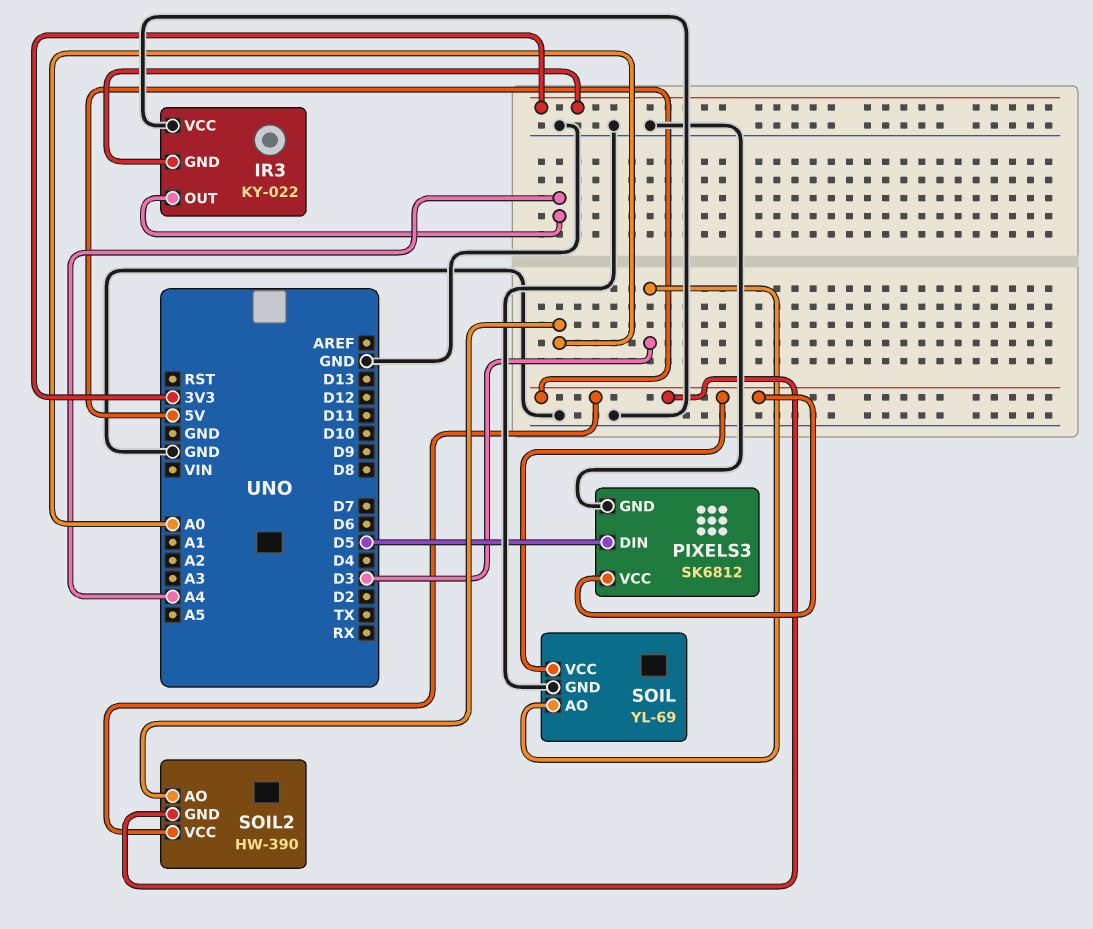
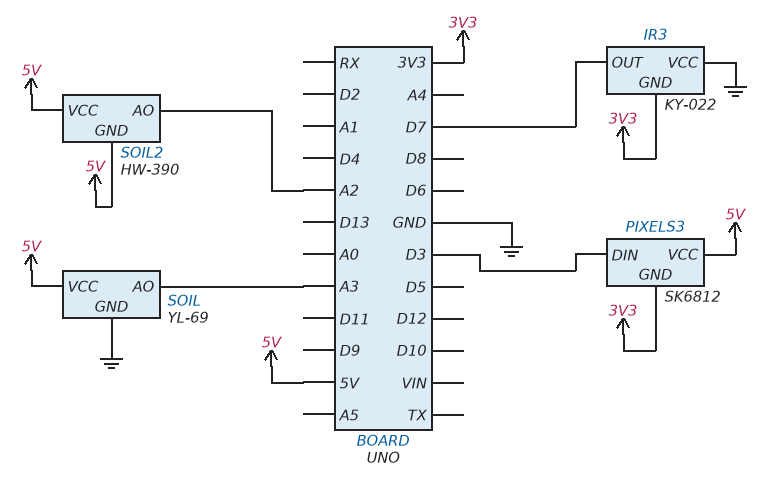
IR3 pin OUT: A4 -> D7
PIXELS3 pin DIN: D5 -> D3
PIXELS3 pin GND: GND -> 3V3
SOIL pin AO: D3 -> A3
SOIL2 pin AO: A0 -> A2

